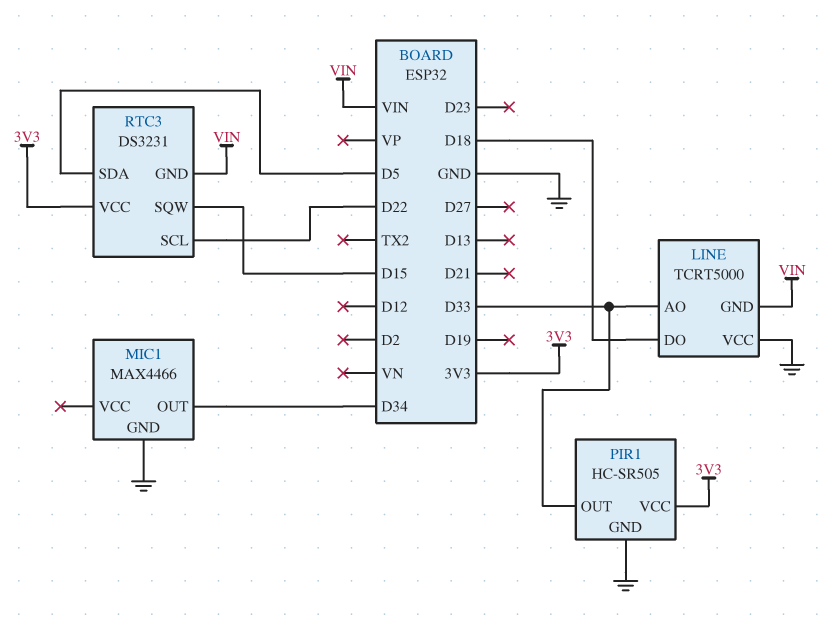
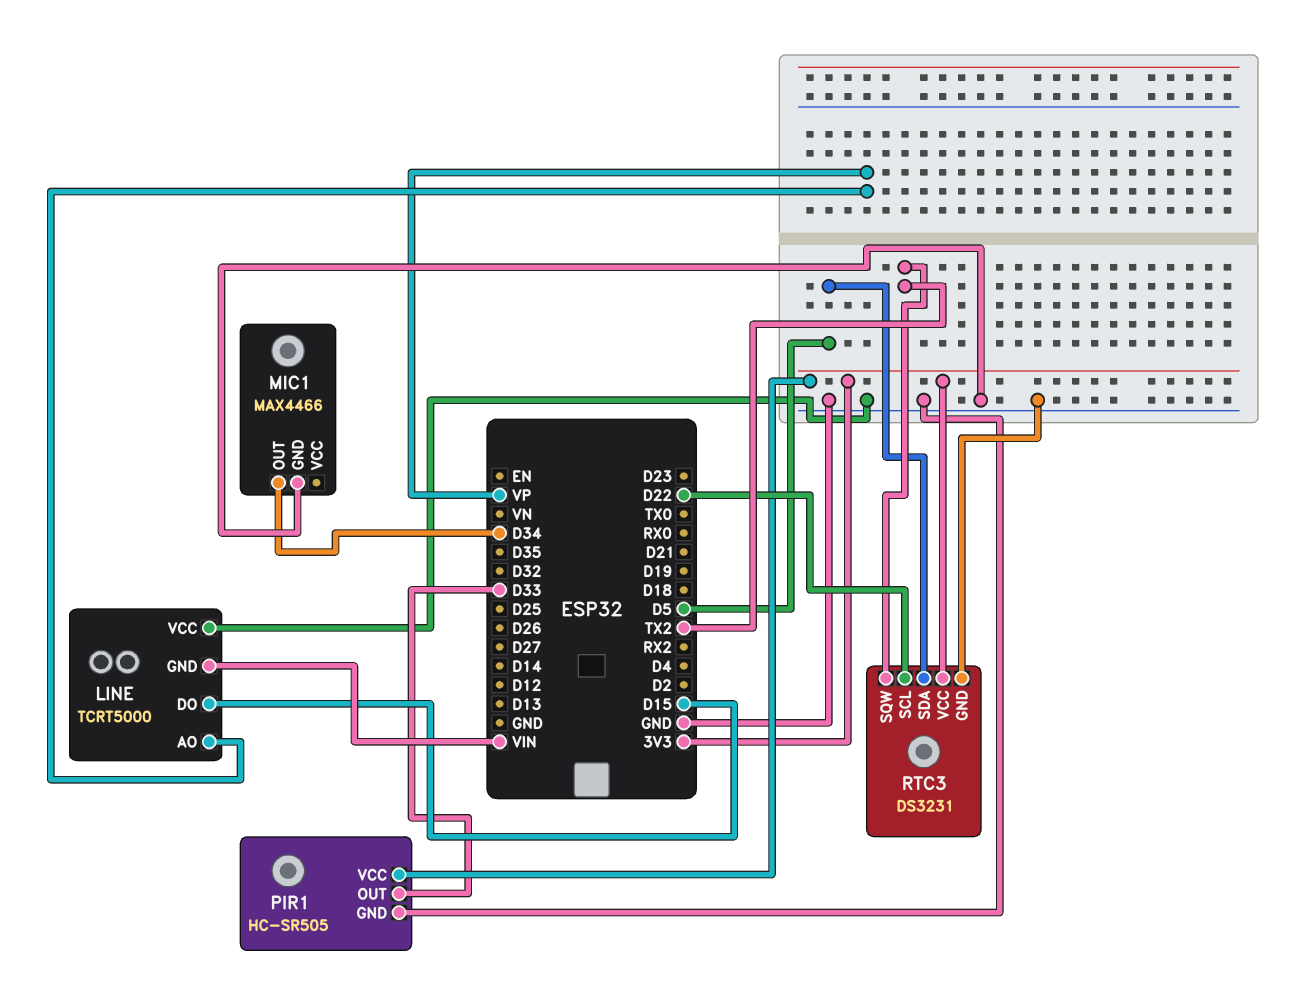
LINE pin AO: D33 -> VP
LINE pin DO: D18 -> D15
RTC3 pin GND: VIN -> GND
RTC3 pin SQW: D15 -> TX2

